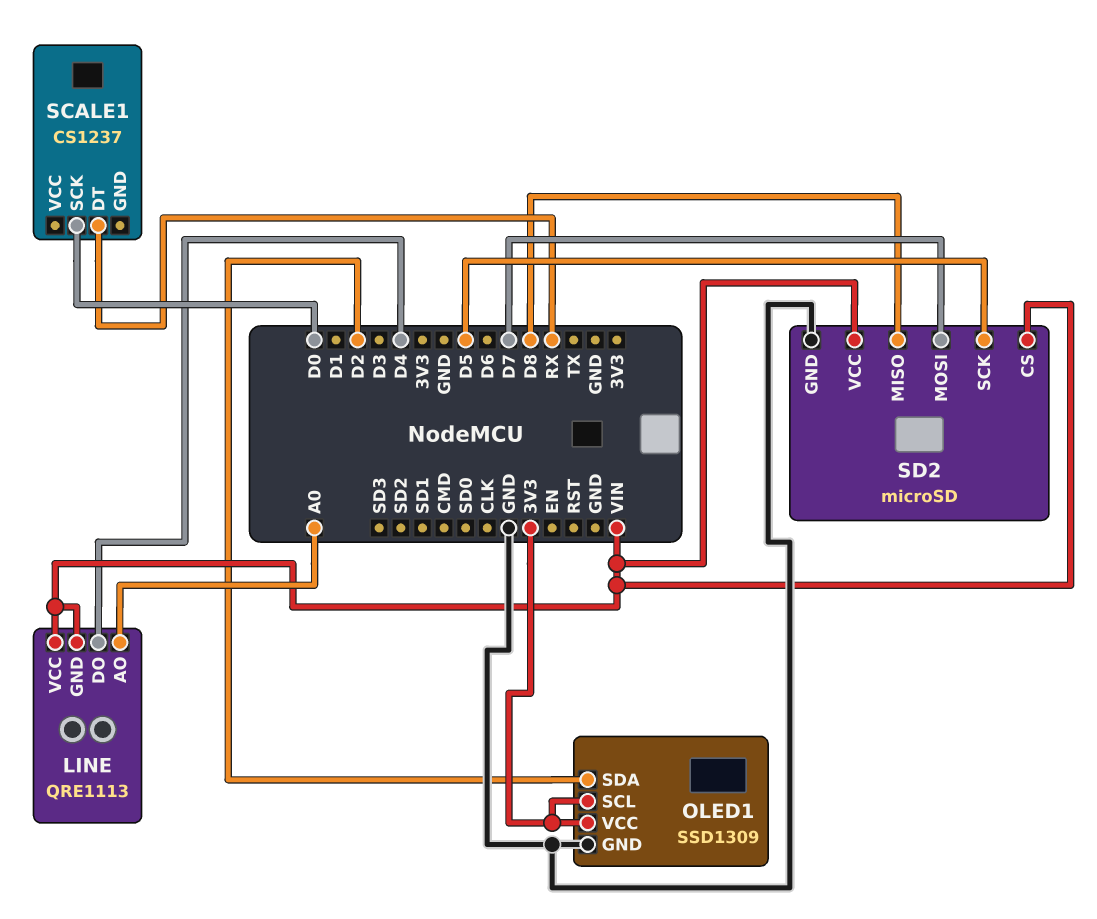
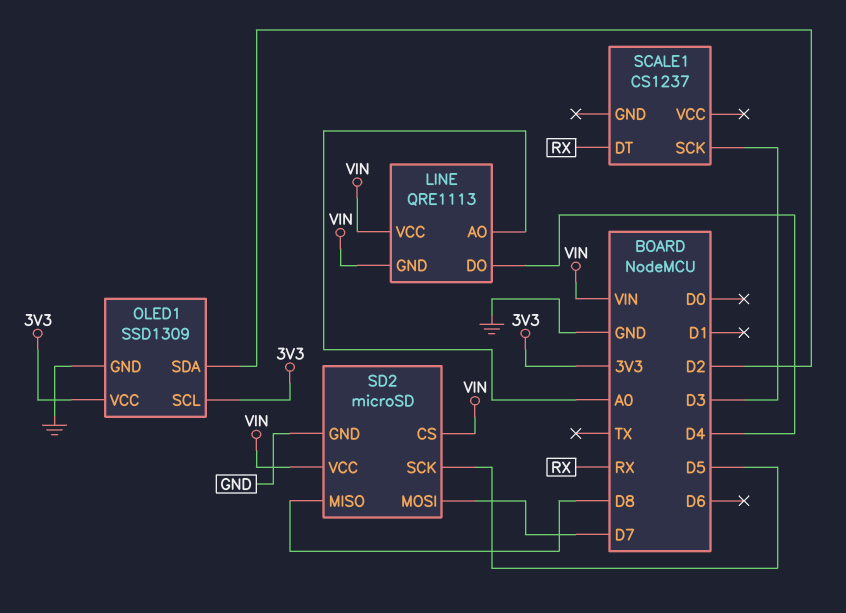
SCALE1 pin SCK: D0 -> D3

